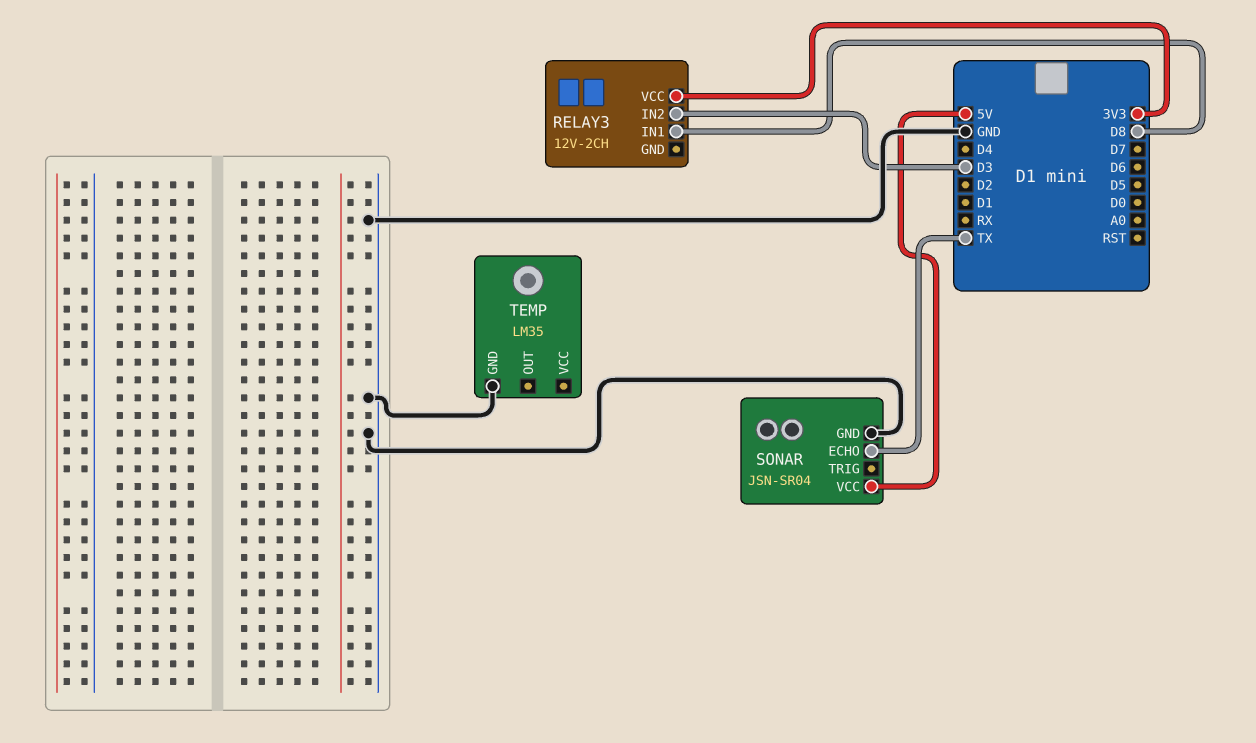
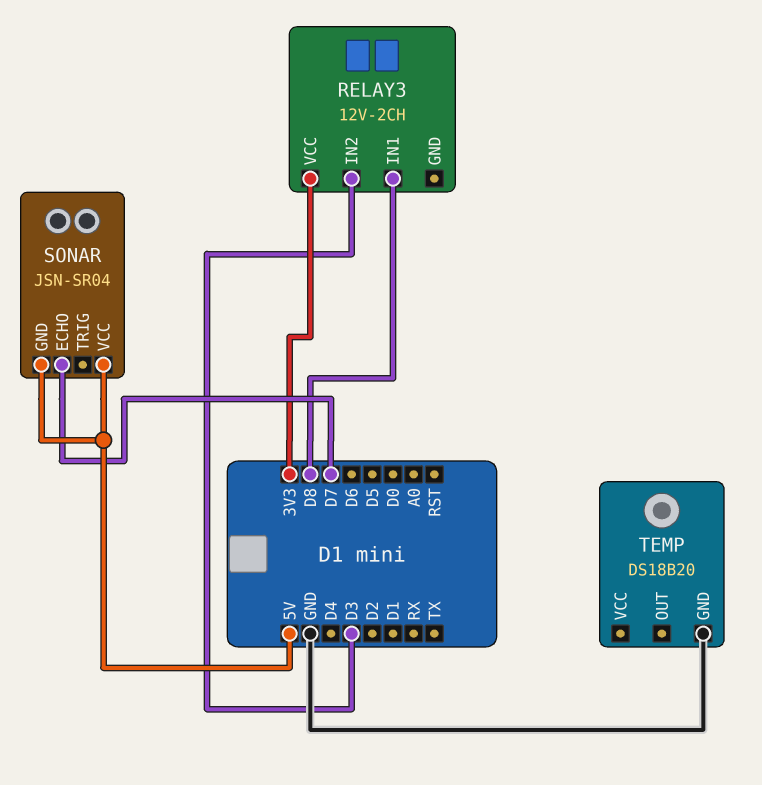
SONAR pin ECHO: TX -> D7
SONAR pin GND: GND -> 5V
TEMP: LM35 -> DS18B20

